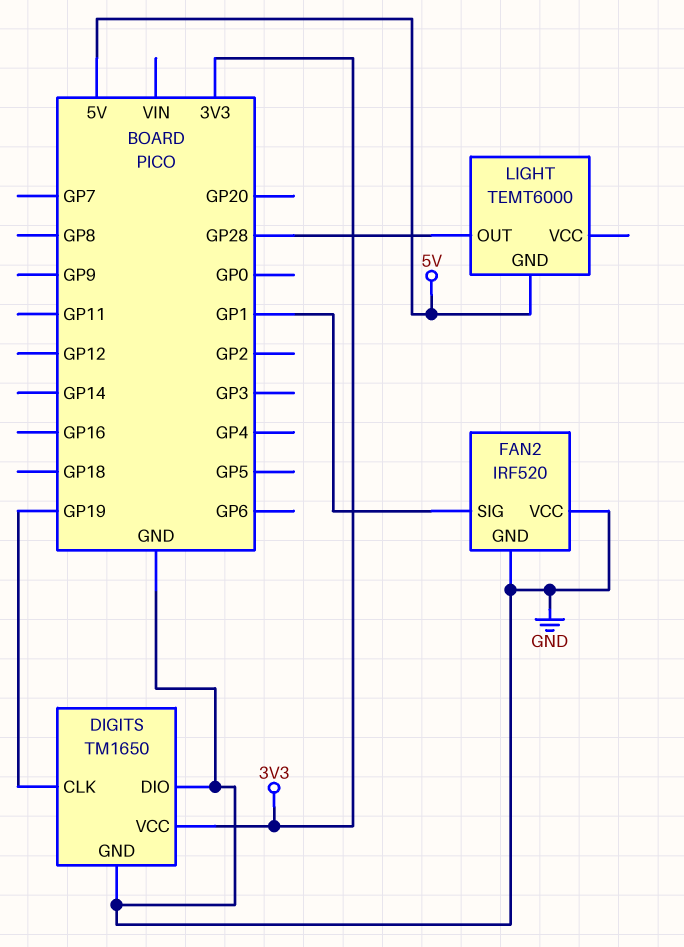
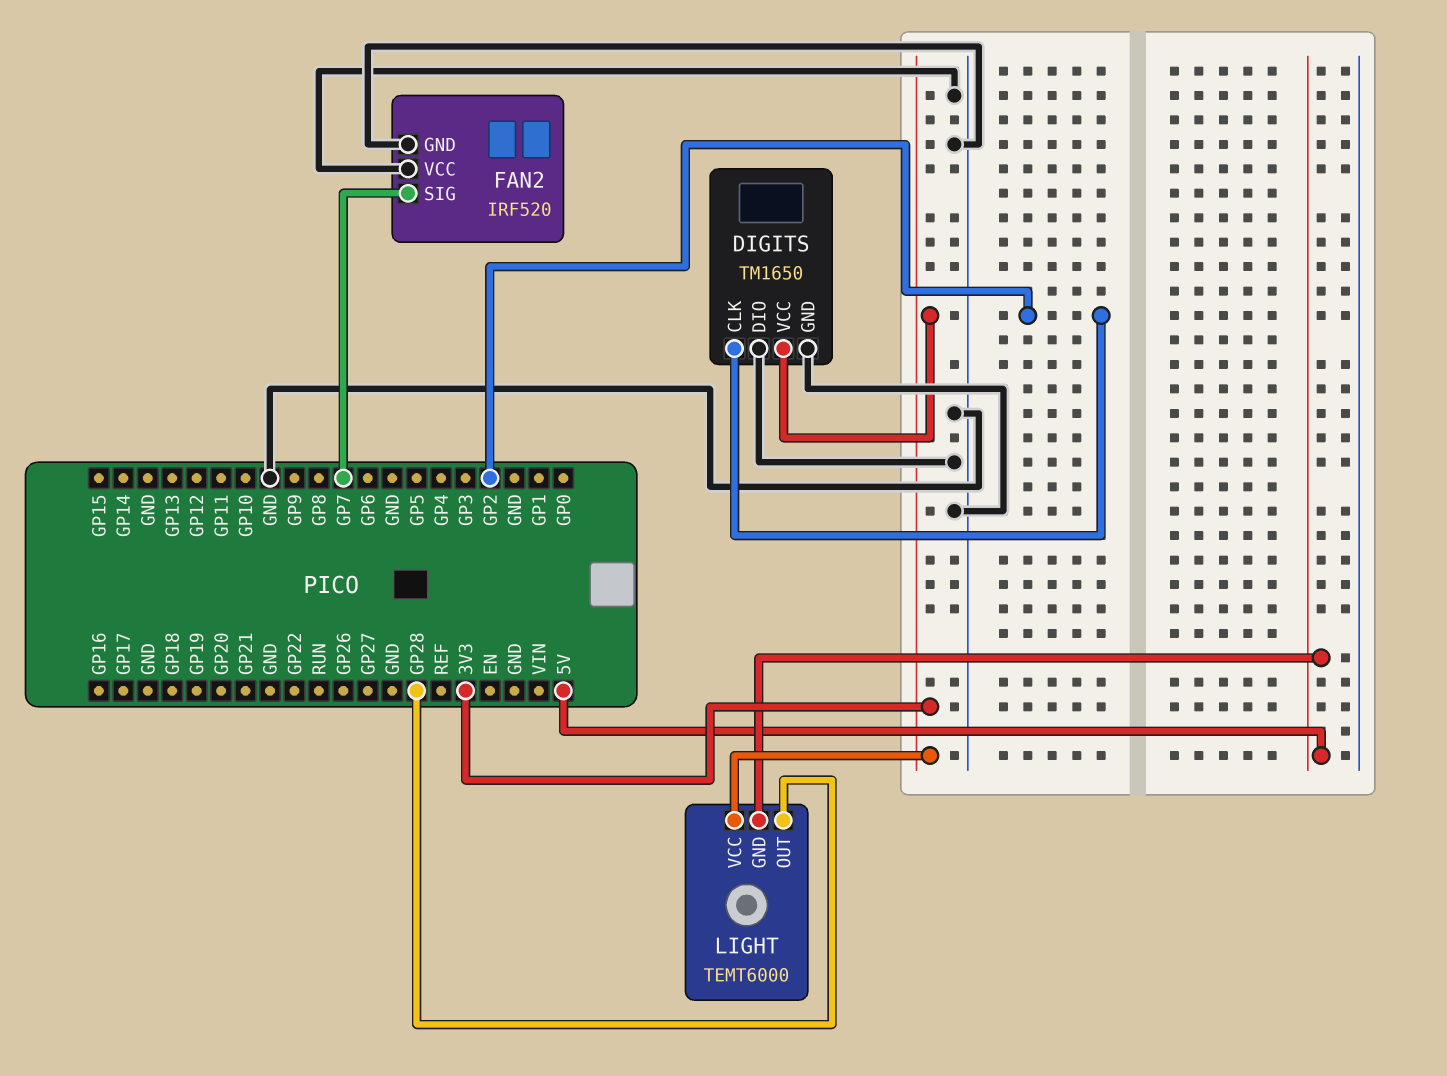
DIGITS pin CLK: GP19 -> GP2
FAN2 pin SIG: GP1 -> GP7
LIGHT pin VCC: none -> 3V3

